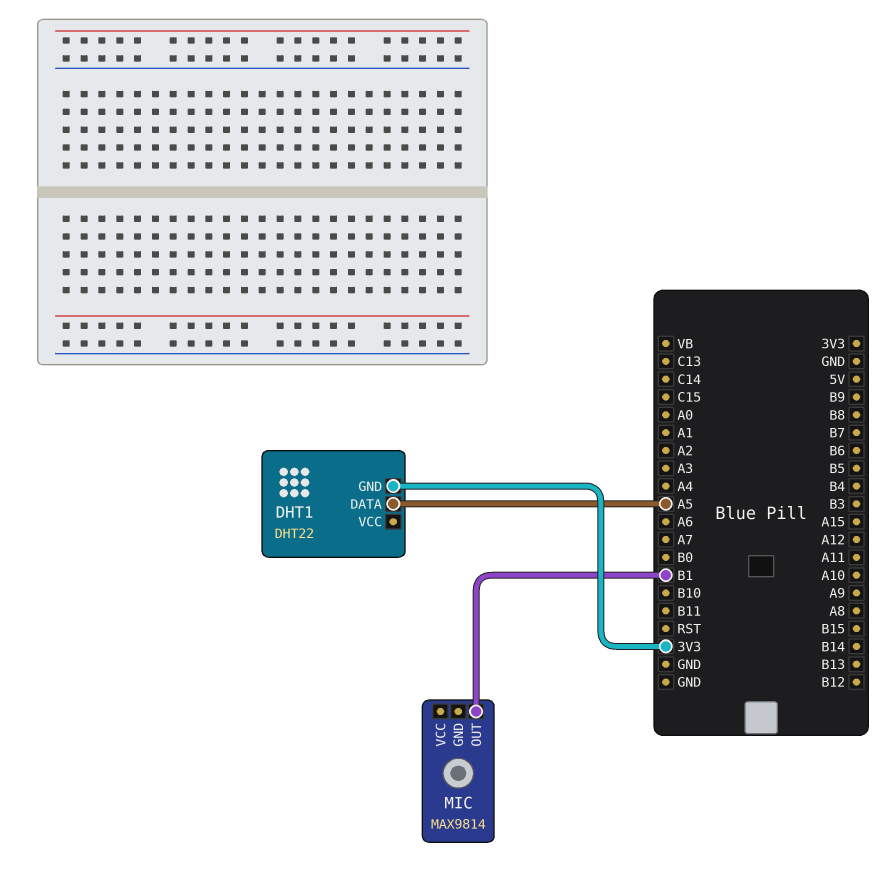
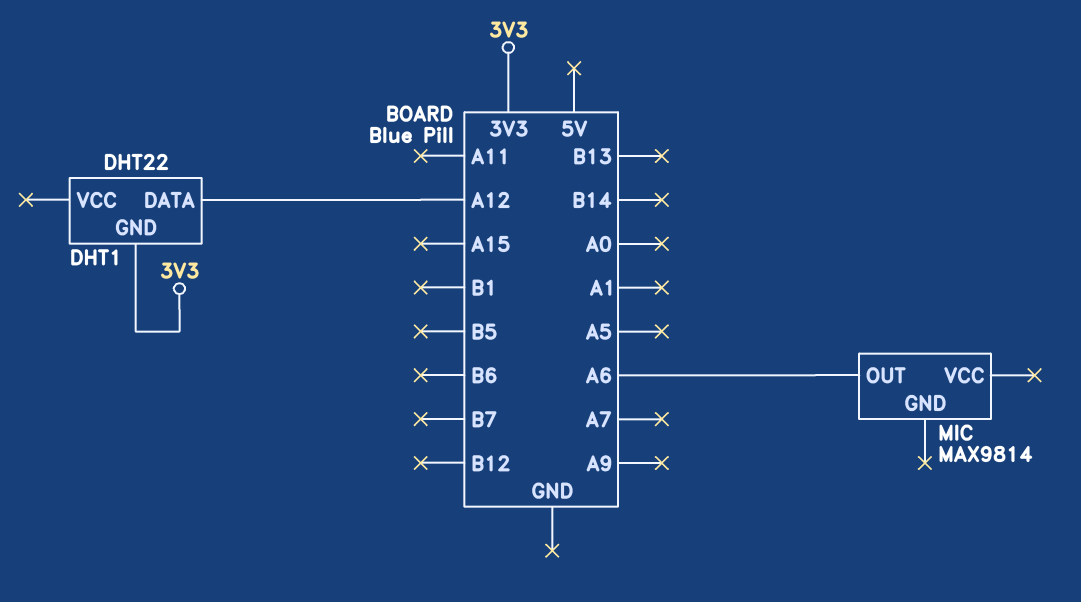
DHT1 pin DATA: A5 -> A12
MIC pin OUT: B1 -> A6

